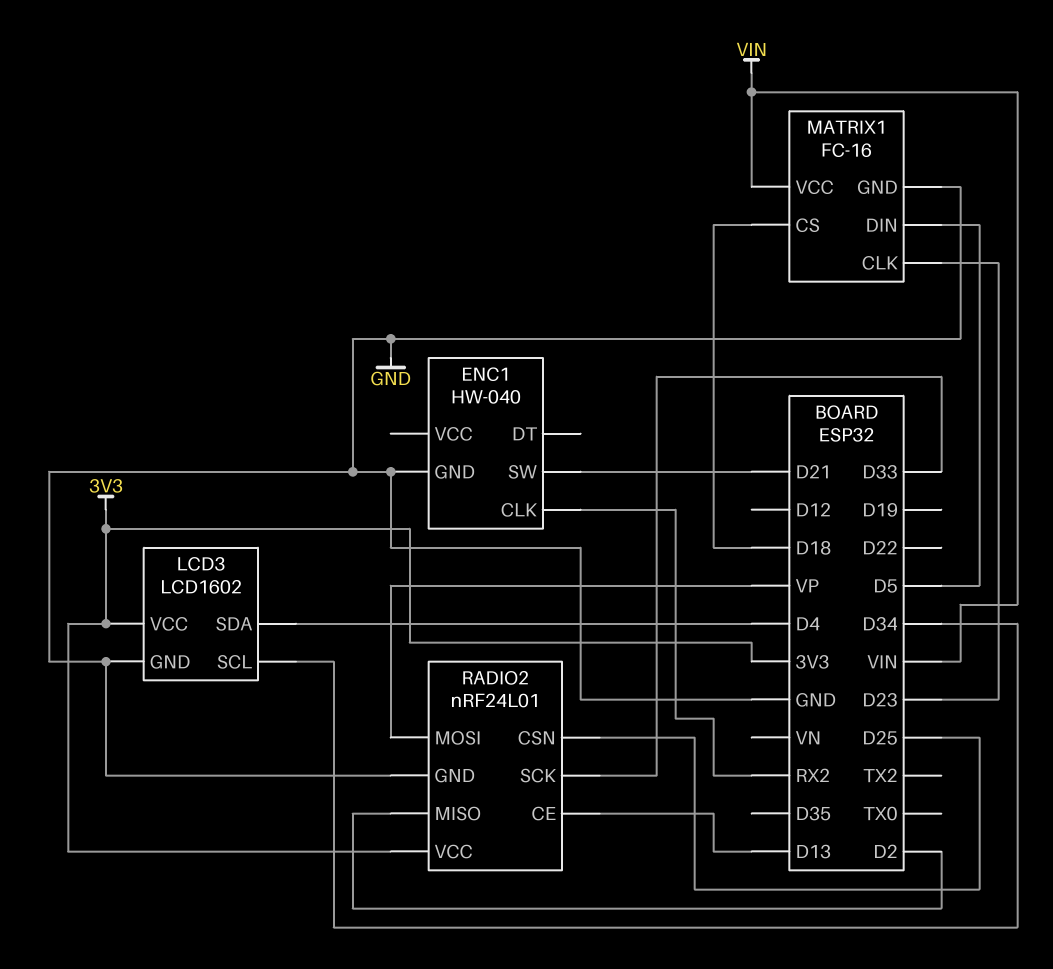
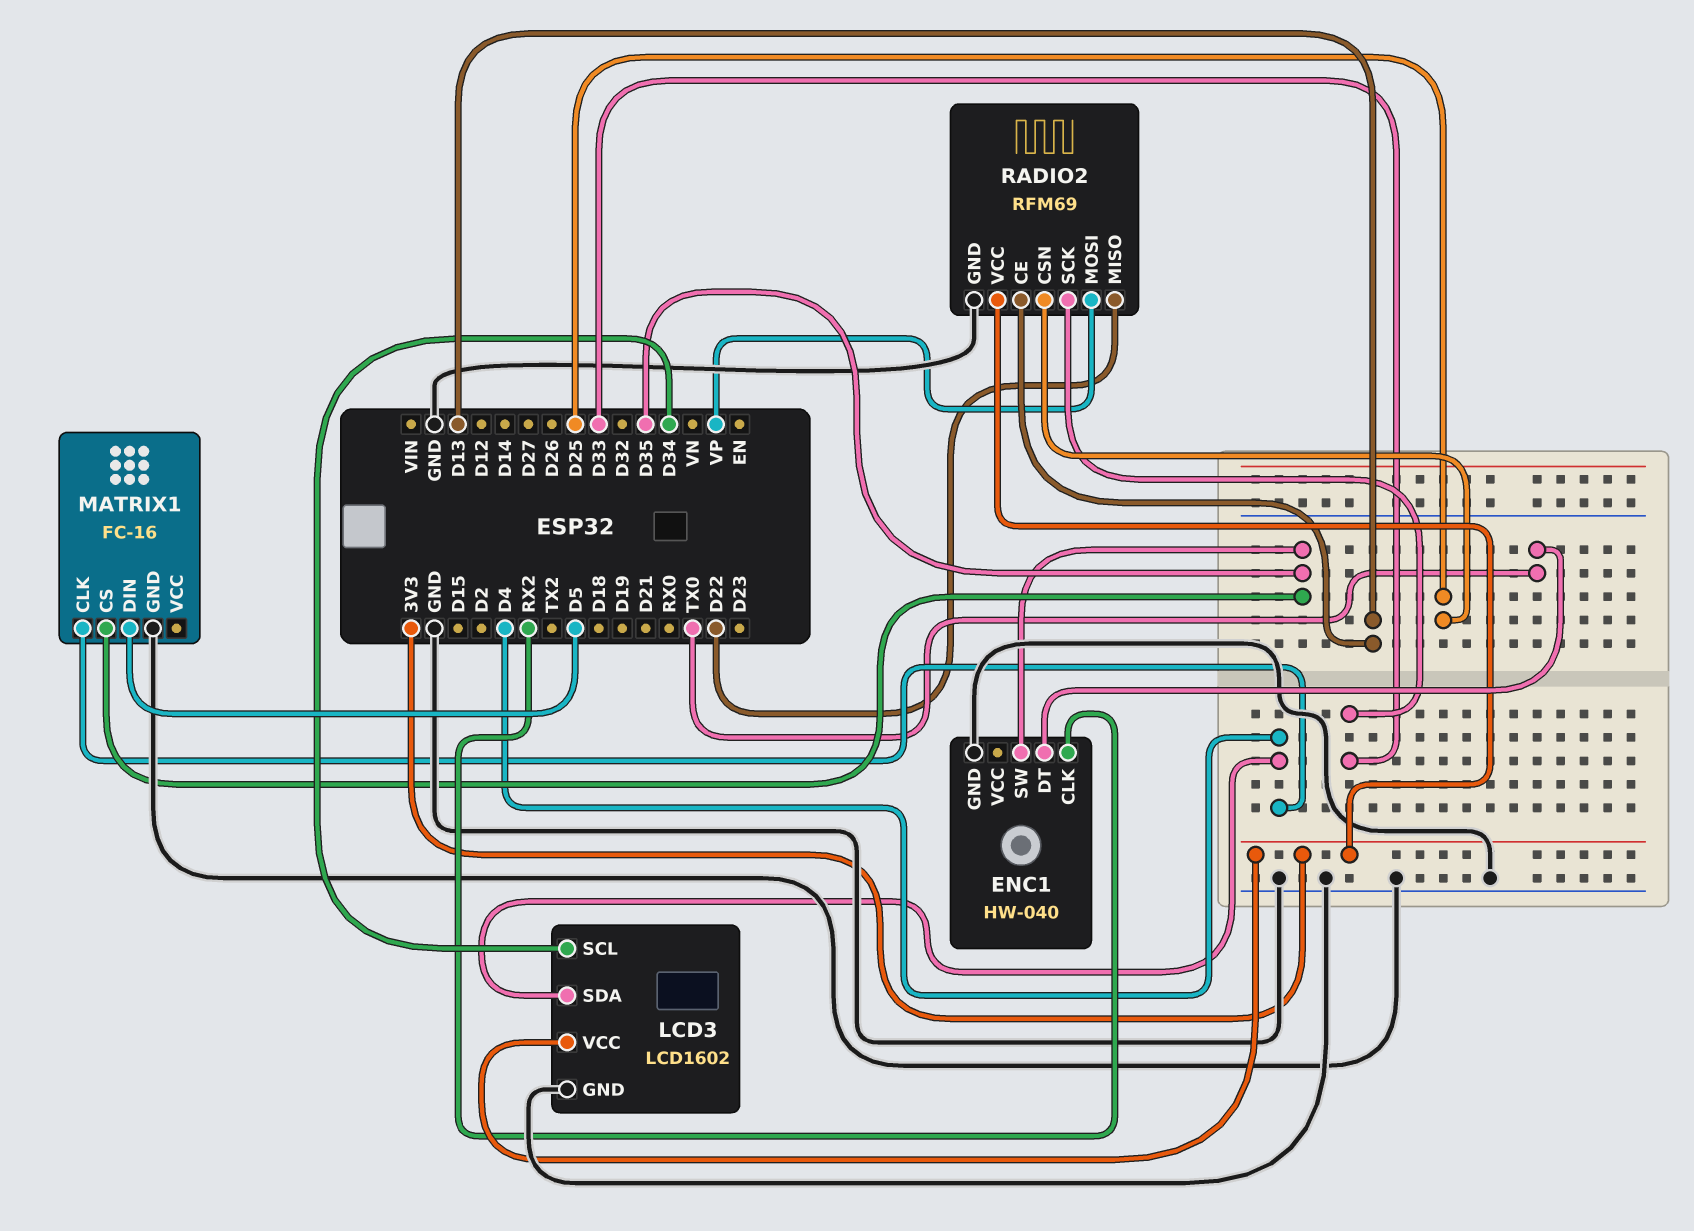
ENC1 pin DT: none -> TX0
ENC1 pin SW: D21 -> D35
MATRIX1 pin CLK: D23 -> D4
MATRIX1 pin CS: D18 -> D35
MATRIX1 pin VCC: VIN -> none
RADIO2: nRF24L01 -> RFM69
RADIO2 pin MISO: D2 -> D22

